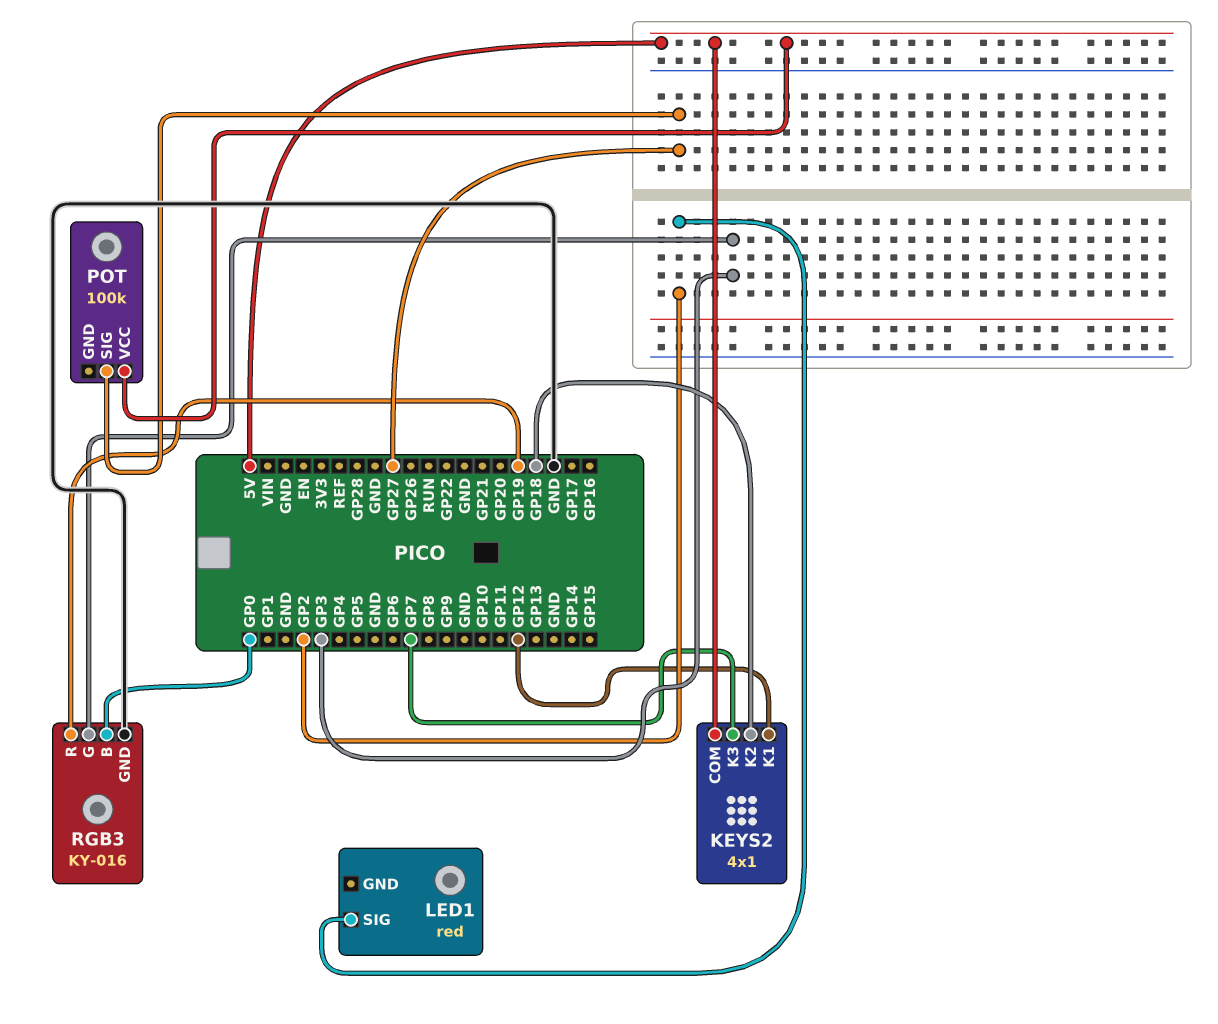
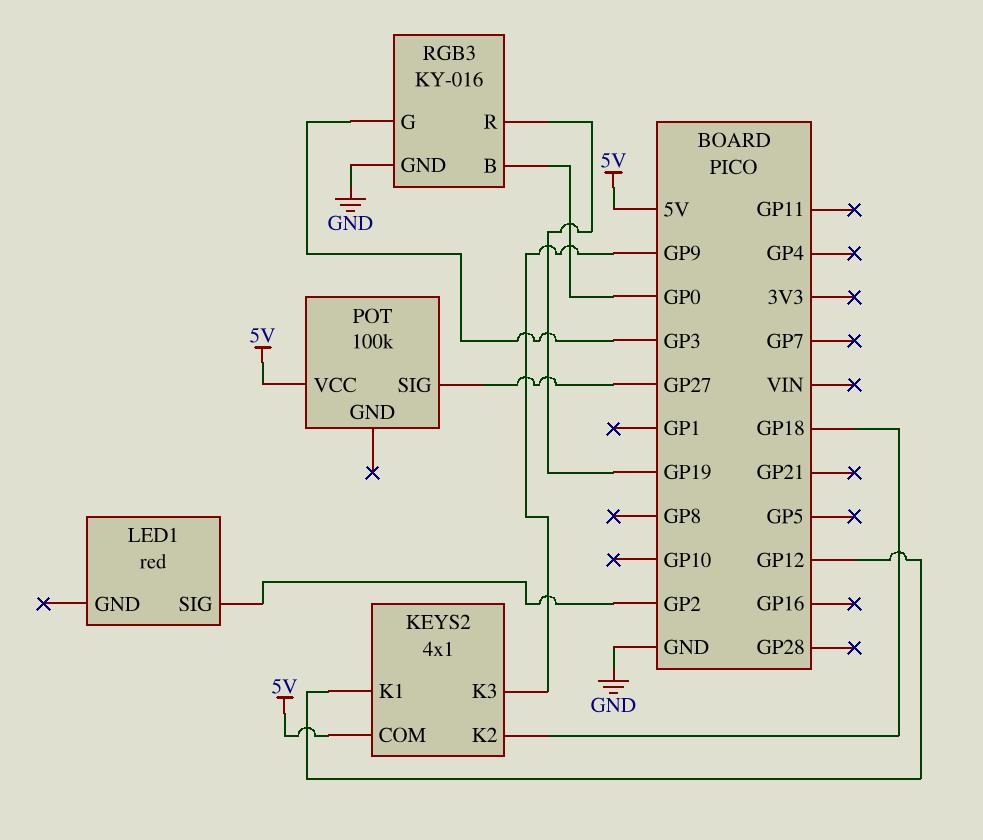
KEYS2 pin K3: GP7 -> GP9

